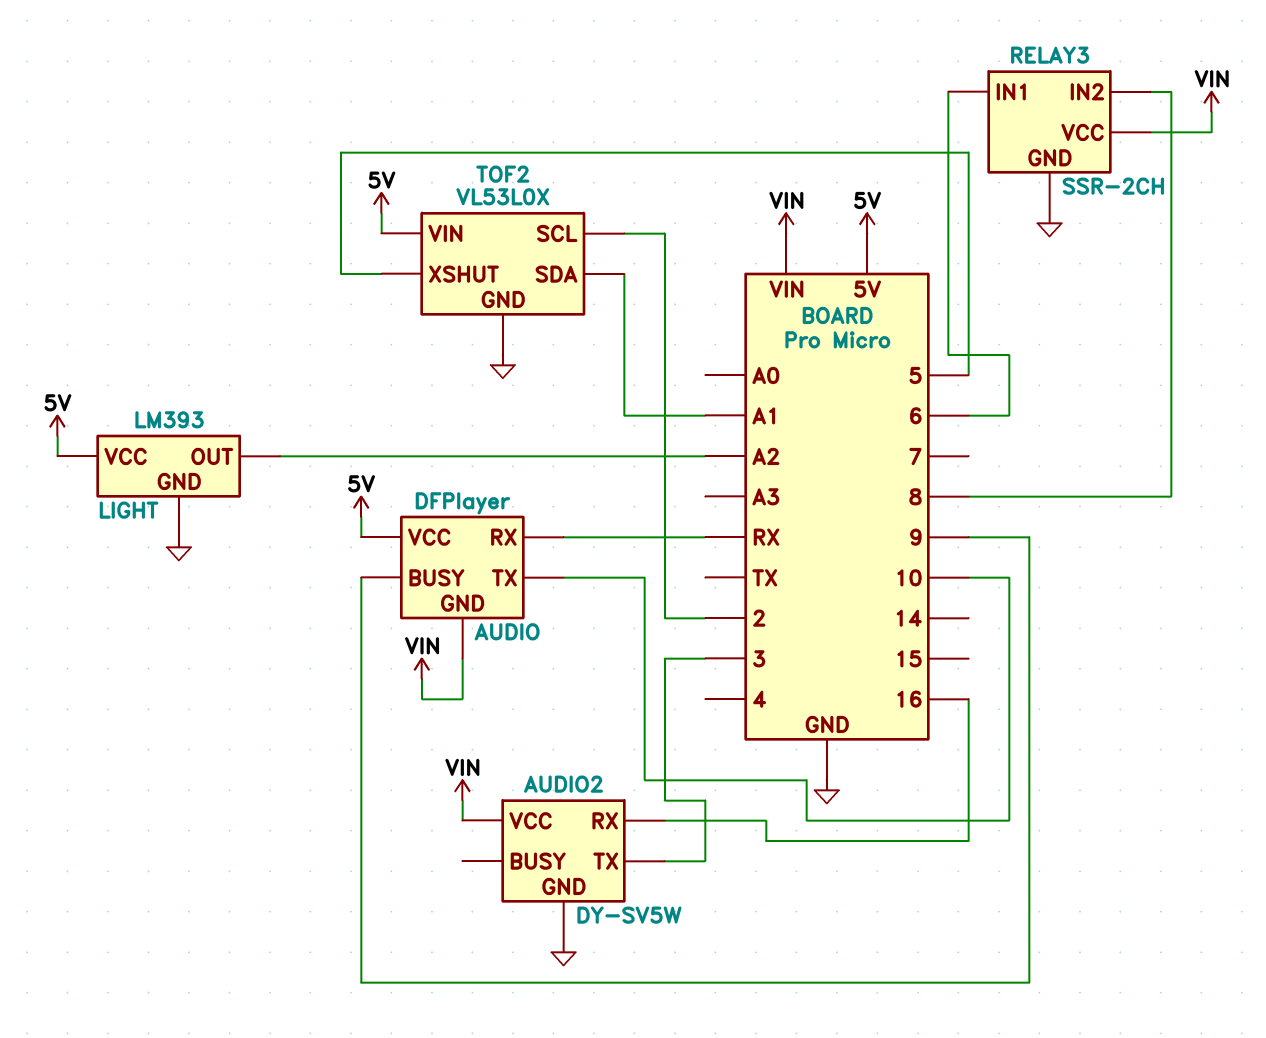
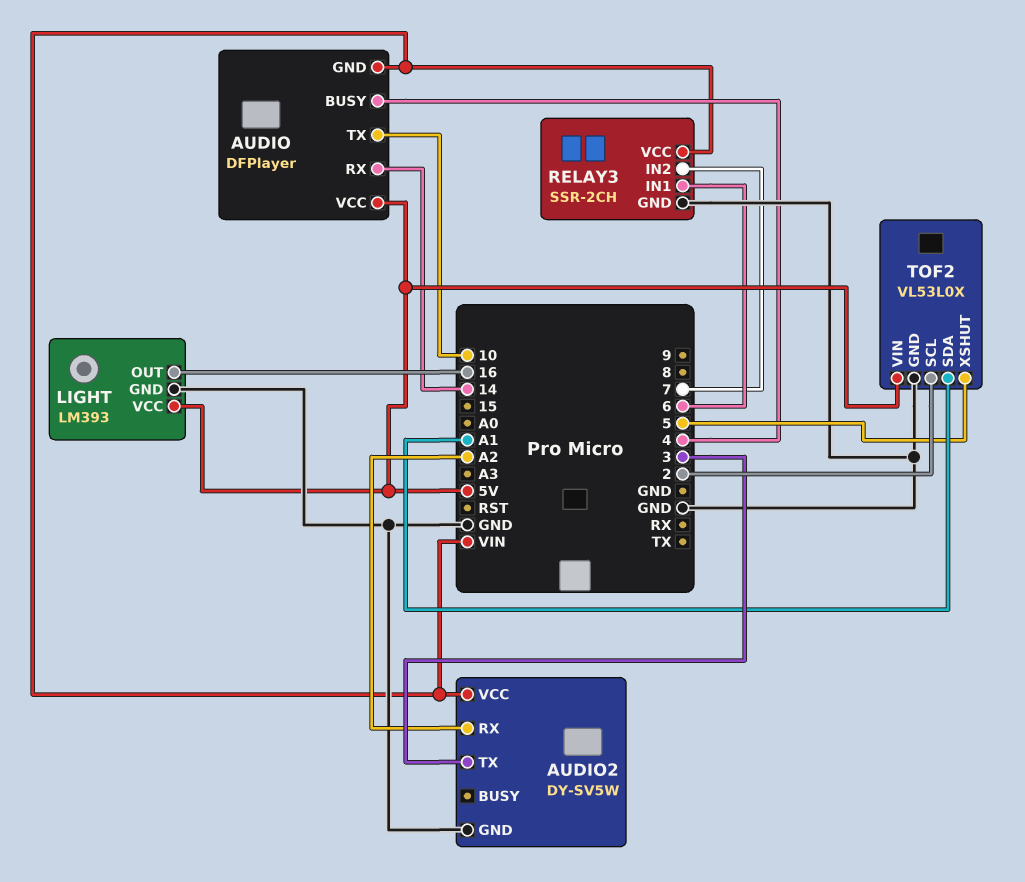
AUDIO pin BUSY: 9 -> 4
AUDIO pin RX: RX -> 14
AUDIO2 pin RX: 16 -> A2
LIGHT pin OUT: A2 -> 16
RELAY3 pin IN2: 8 -> 7

